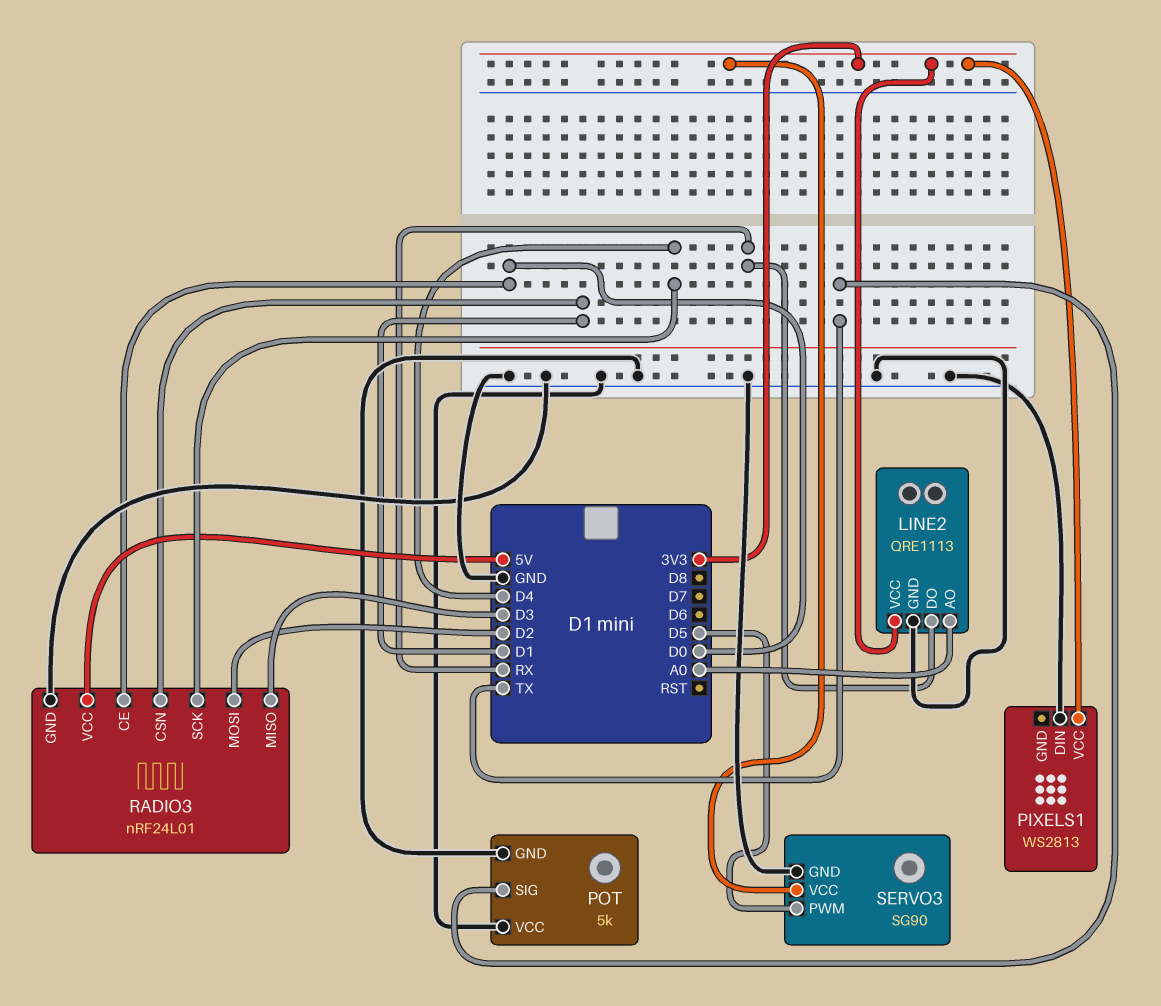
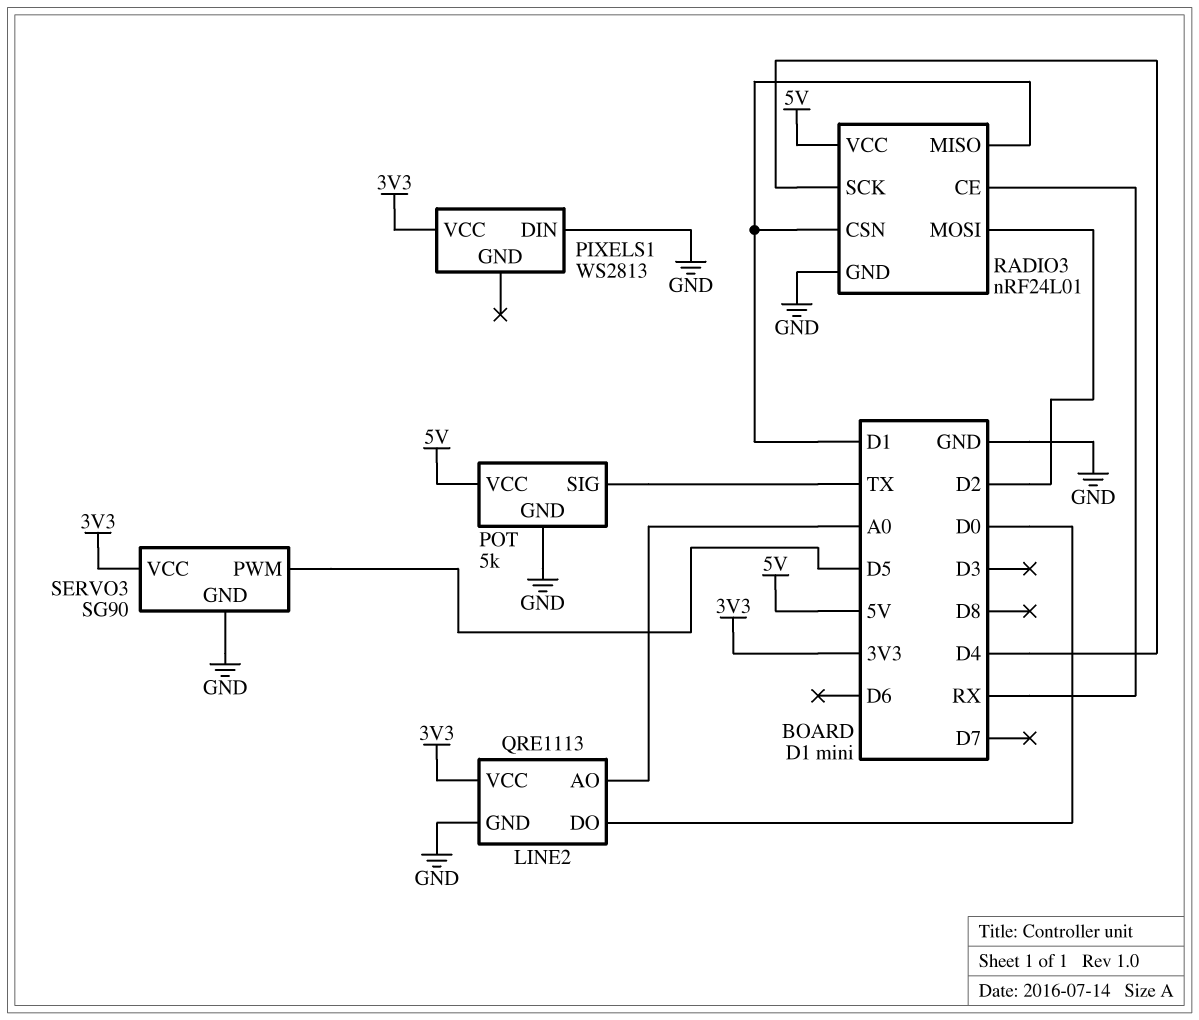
LINE2 pin DO: RX -> D0
POT pin VCC: GND -> 5V
RADIO3 pin CE: D0 -> RX
RADIO3 pin MISO: D3 -> D1

